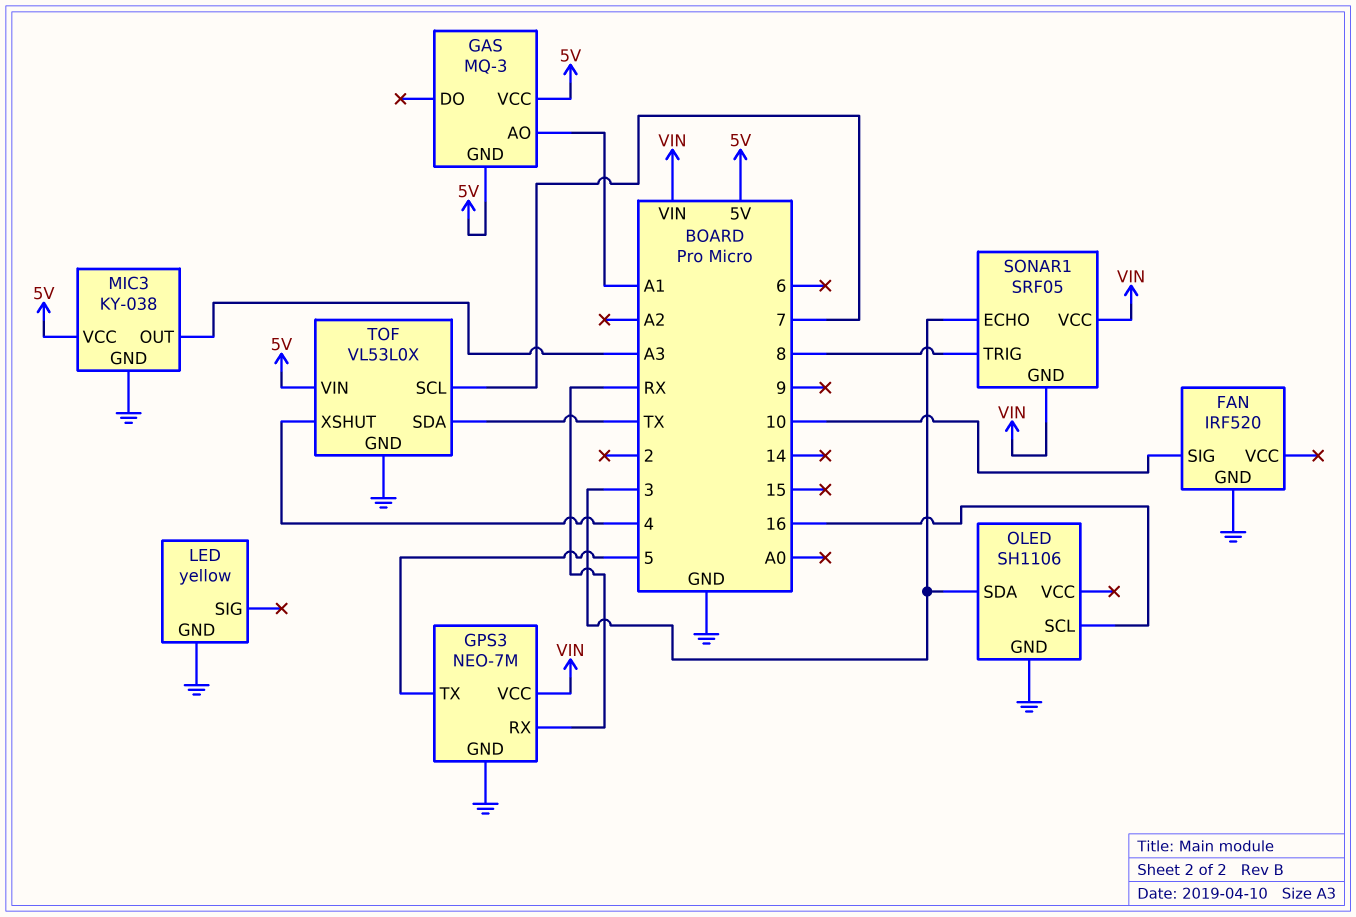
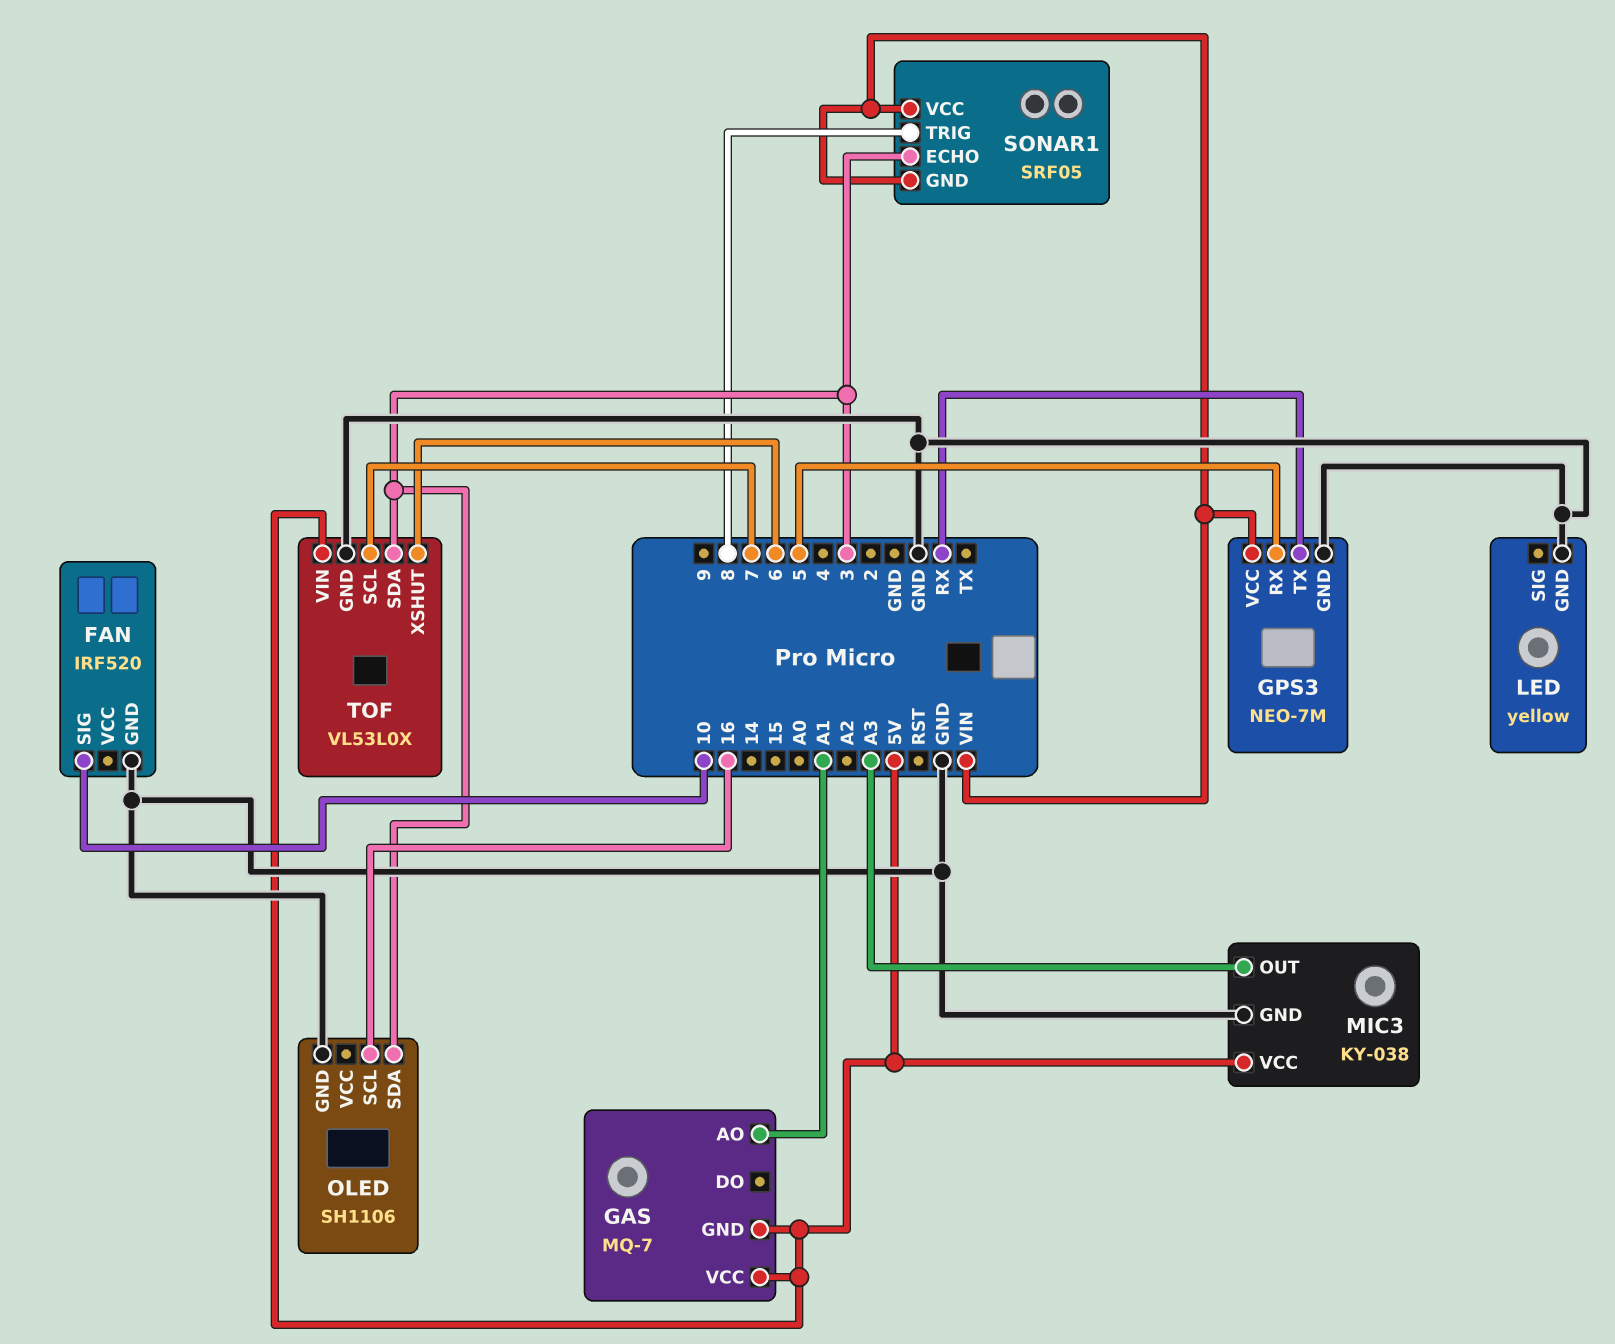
GAS: MQ-3 -> MQ-7
GPS3 pin RX: RX -> 5
GPS3 pin TX: 5 -> RX
TOF pin SDA: TX -> 3
TOF pin XSHUT: 4 -> 6

